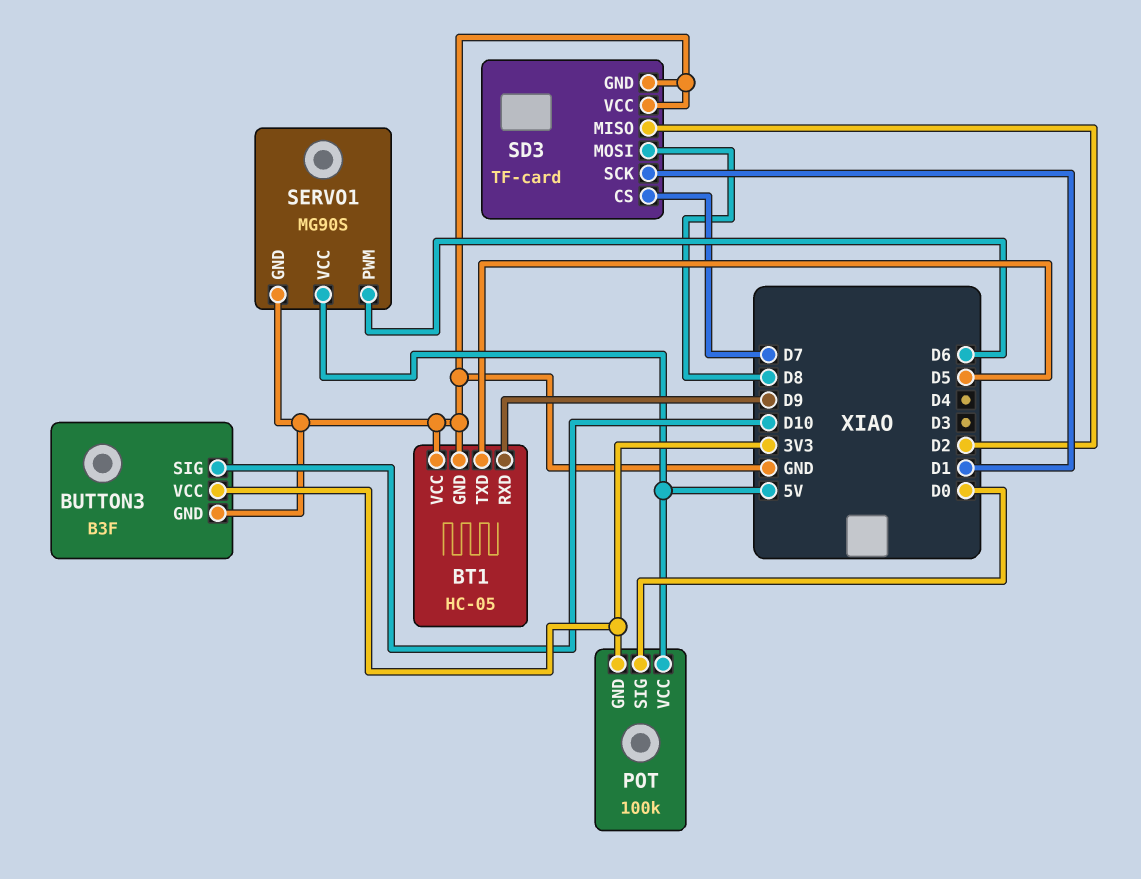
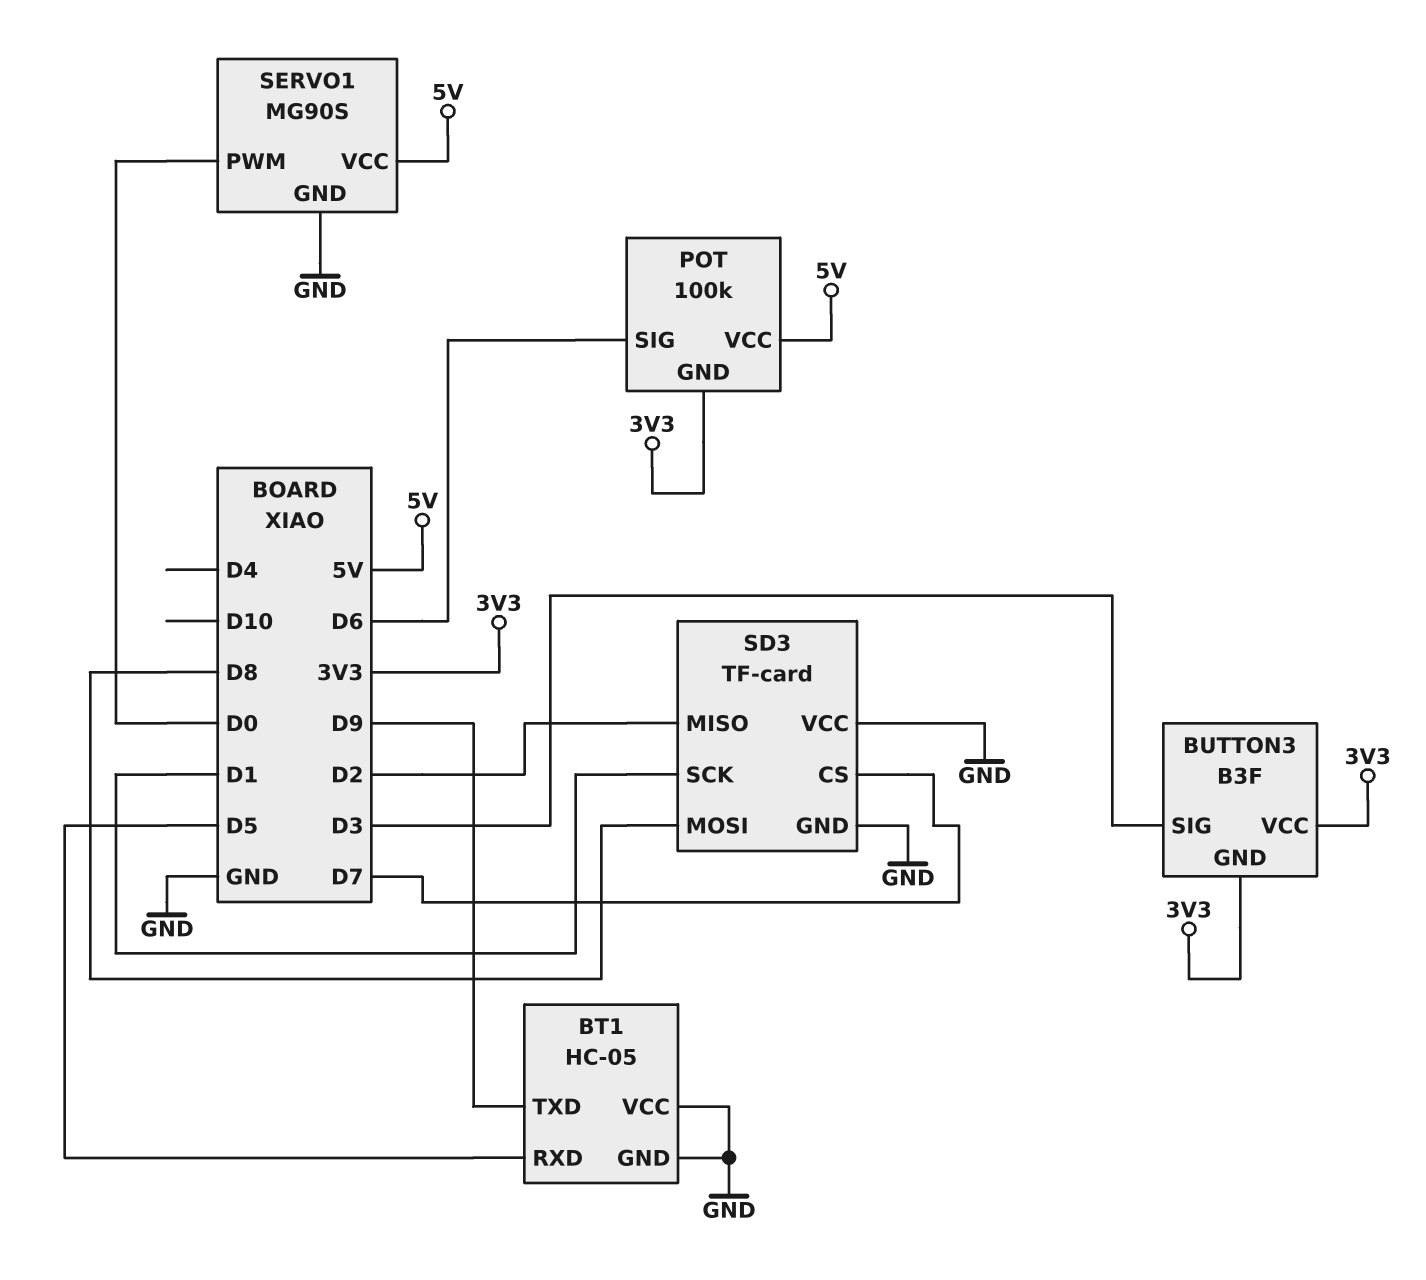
BT1 pin RXD: D9 -> D5
BT1 pin TXD: D5 -> D9
BUTTON3 pin GND: GND -> 3V3
BUTTON3 pin SIG: D10 -> D3
POT pin SIG: D0 -> D6
SERVO1 pin PWM: D6 -> D0

